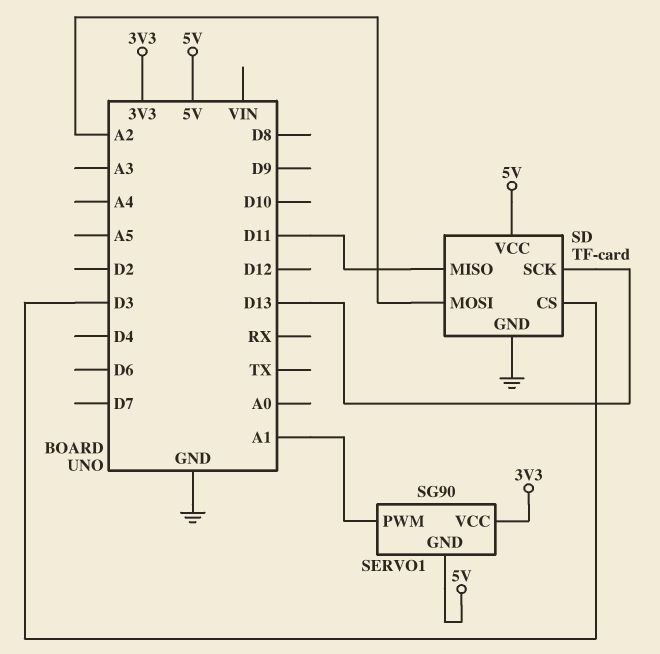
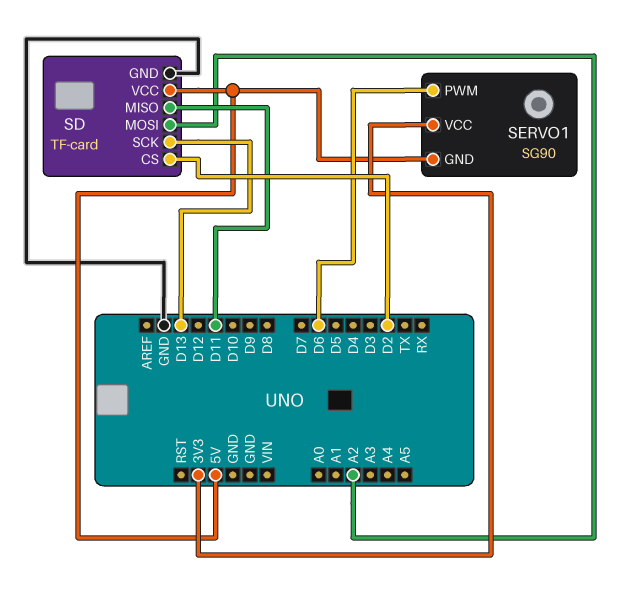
SD pin CS: D3 -> D2
SERVO1 pin PWM: A1 -> D6

